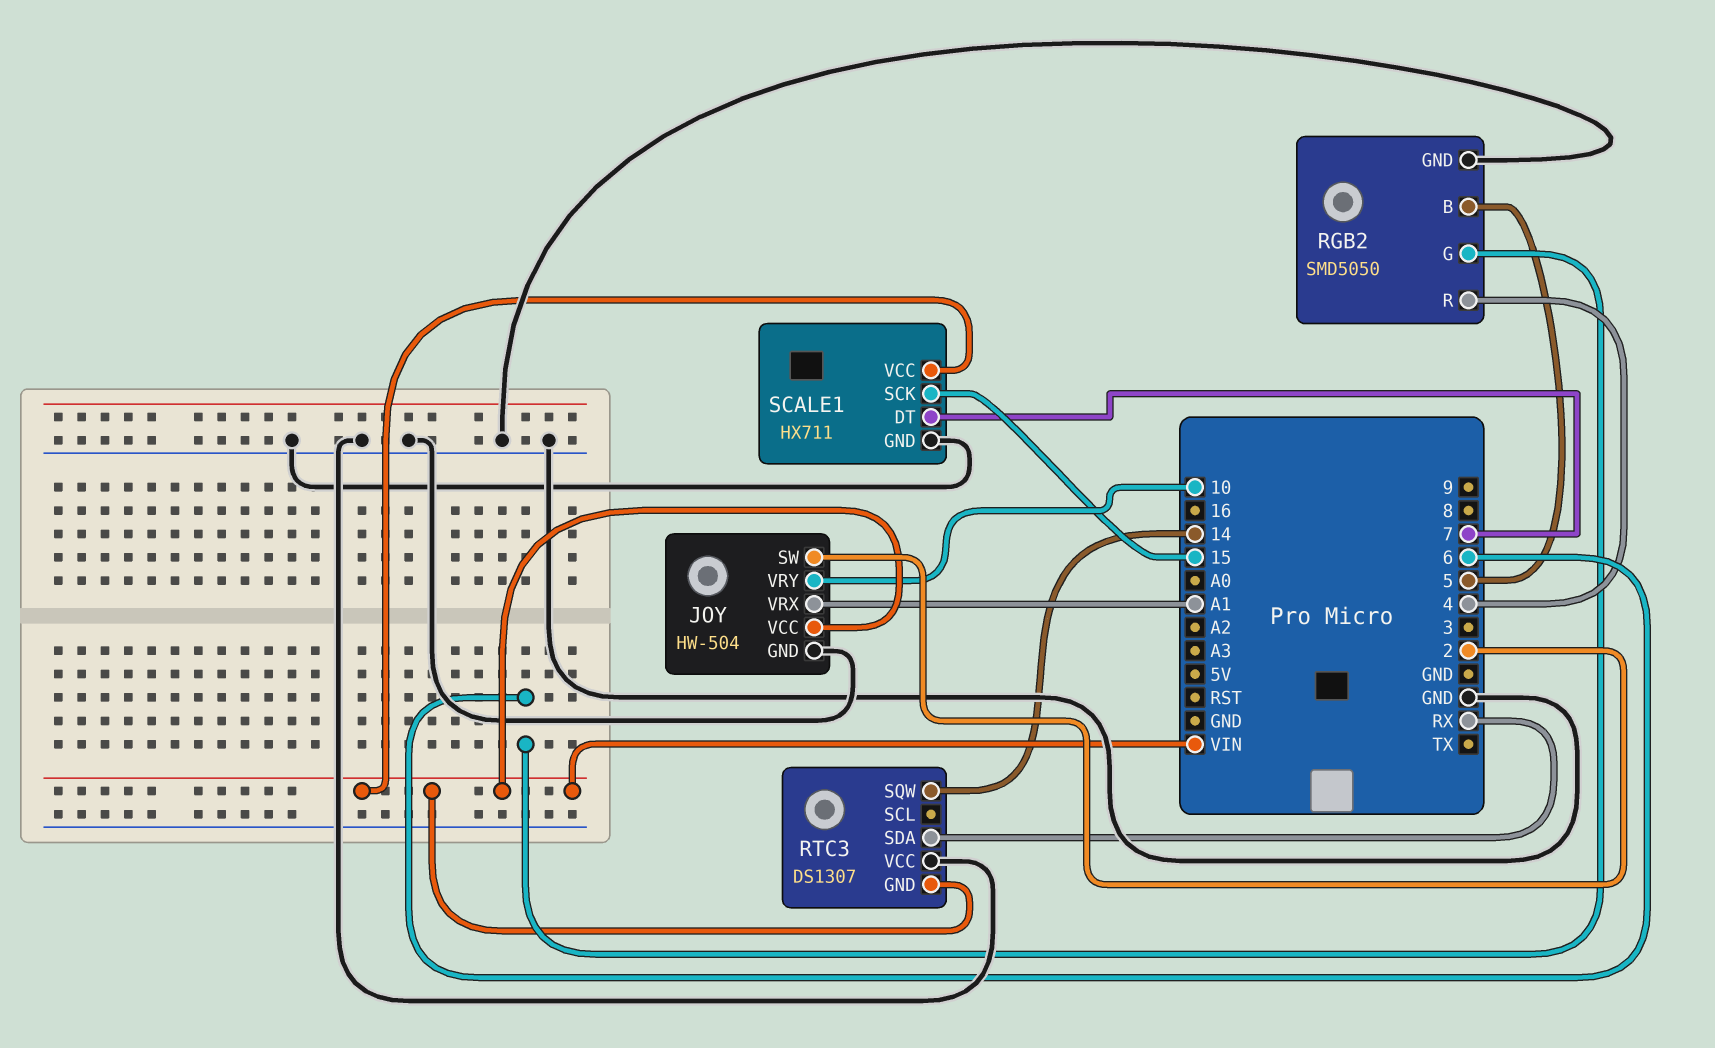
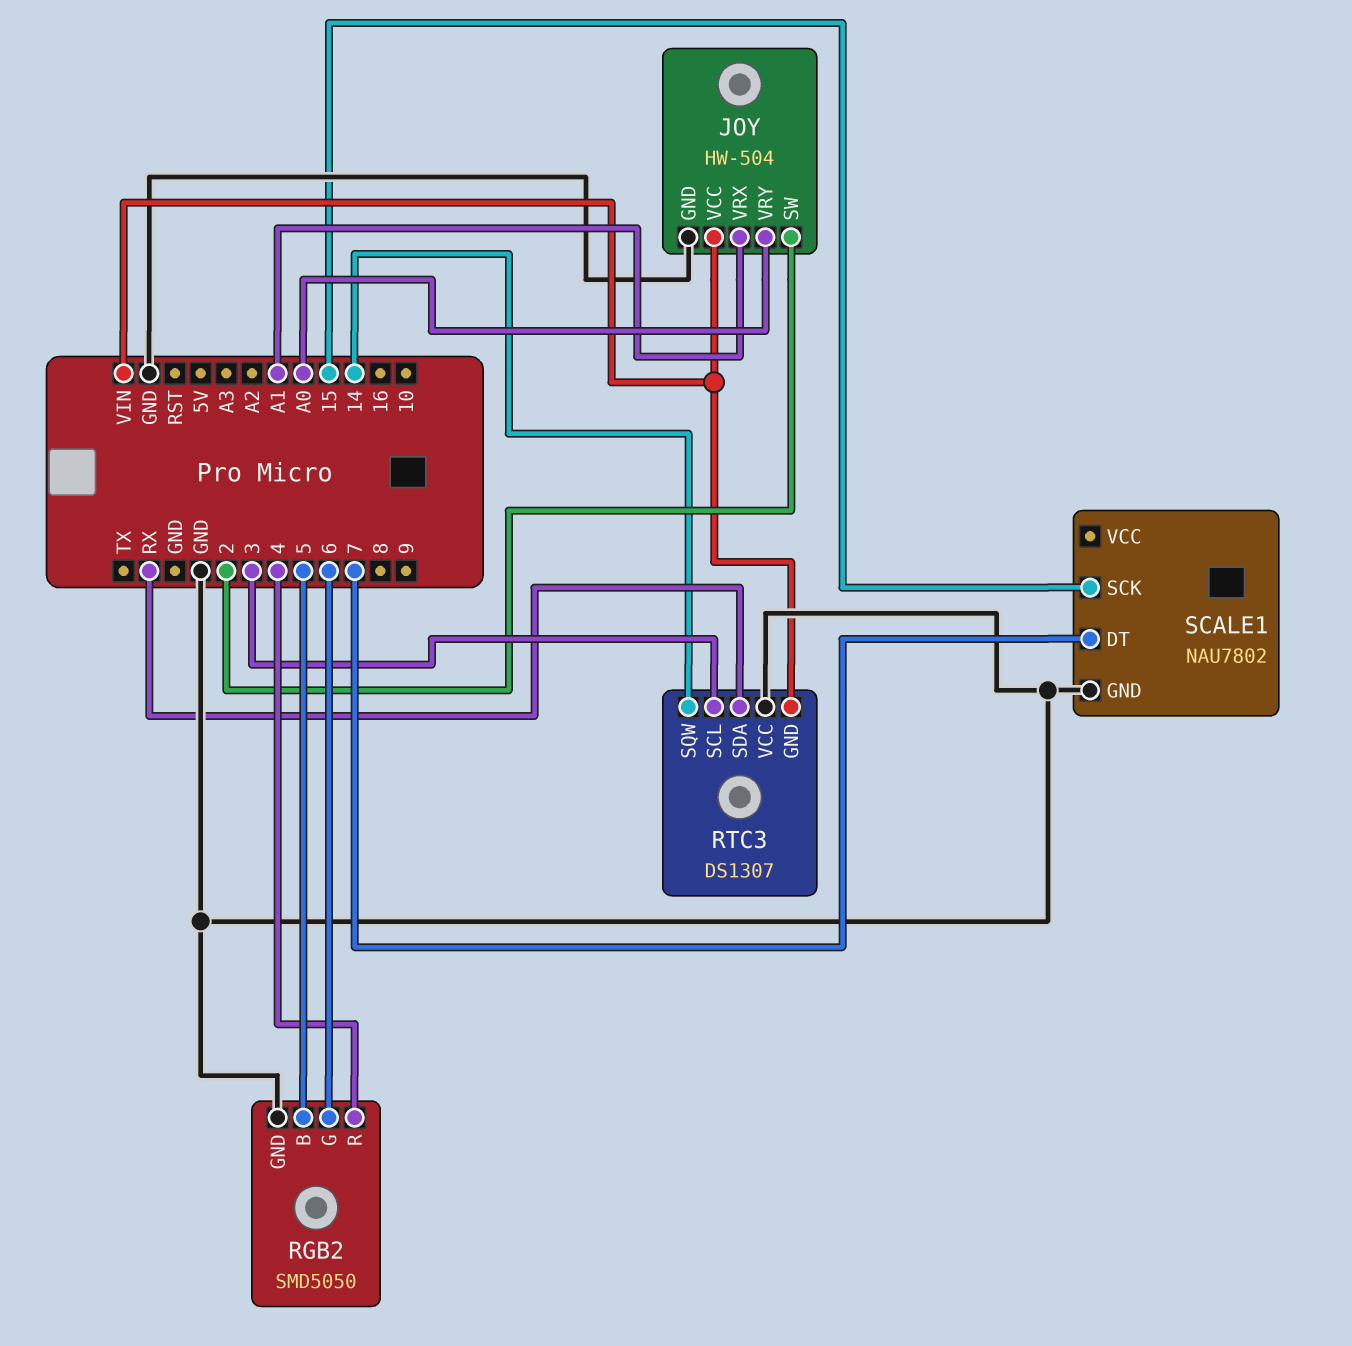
JOY pin VRY: 10 -> A0
RTC3 pin SCL: none -> 3
SCALE1: HX711 -> NAU7802
SCALE1 pin VCC: VIN -> none

